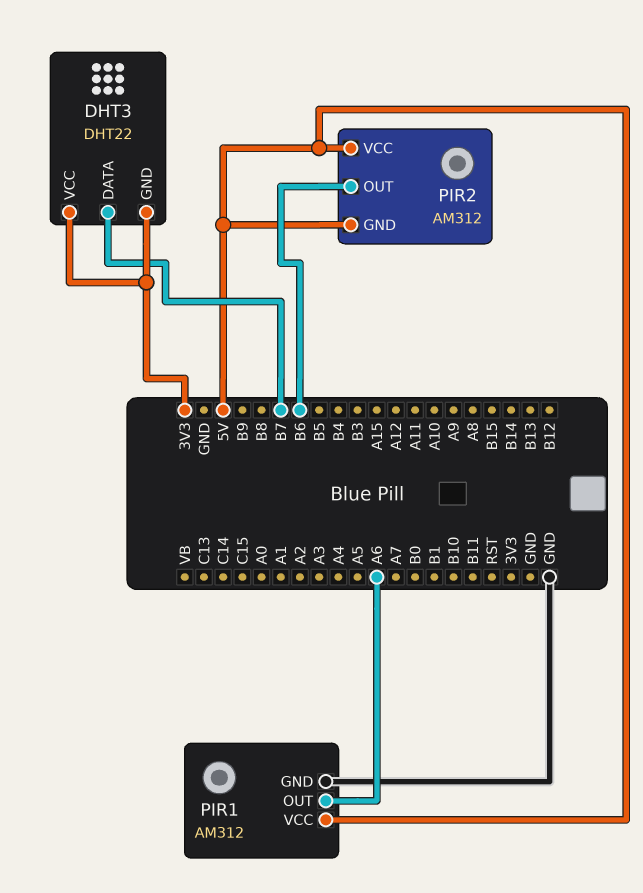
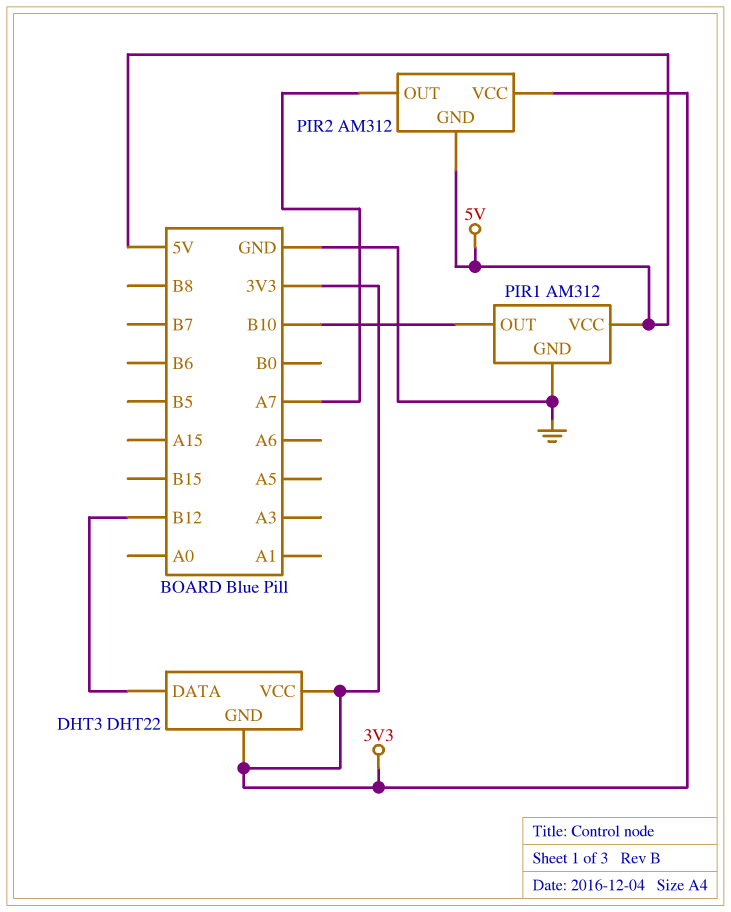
DHT3 pin DATA: B7 -> B12
PIR1 pin OUT: A6 -> B10
PIR2 pin OUT: B6 -> A7
PIR2 pin VCC: 5V -> 3V3

